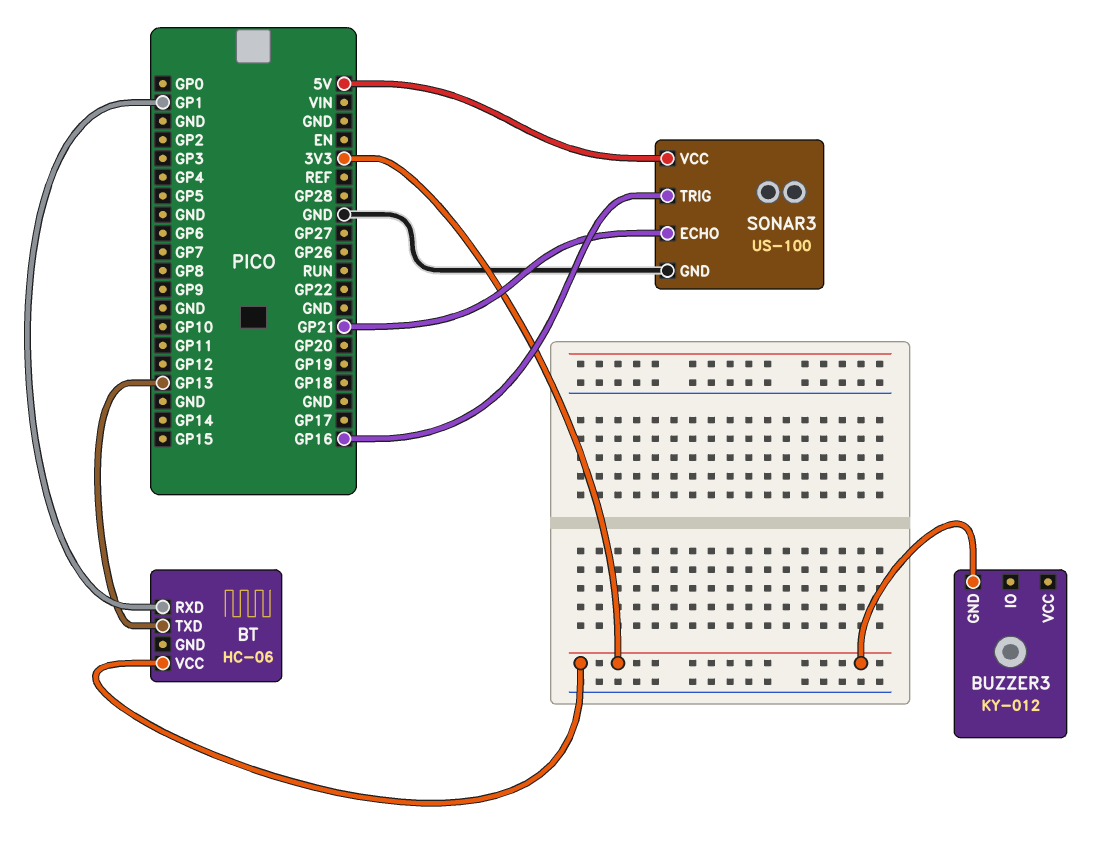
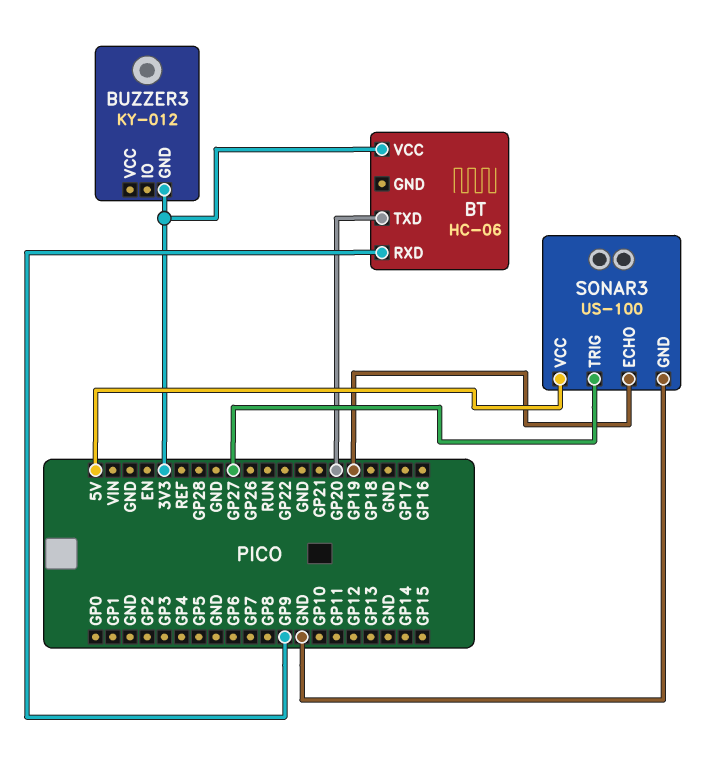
BT pin RXD: GP1 -> GP9
BT pin TXD: GP13 -> GP20
SONAR3 pin ECHO: GP21 -> GP19
SONAR3 pin TRIG: GP16 -> GP27

